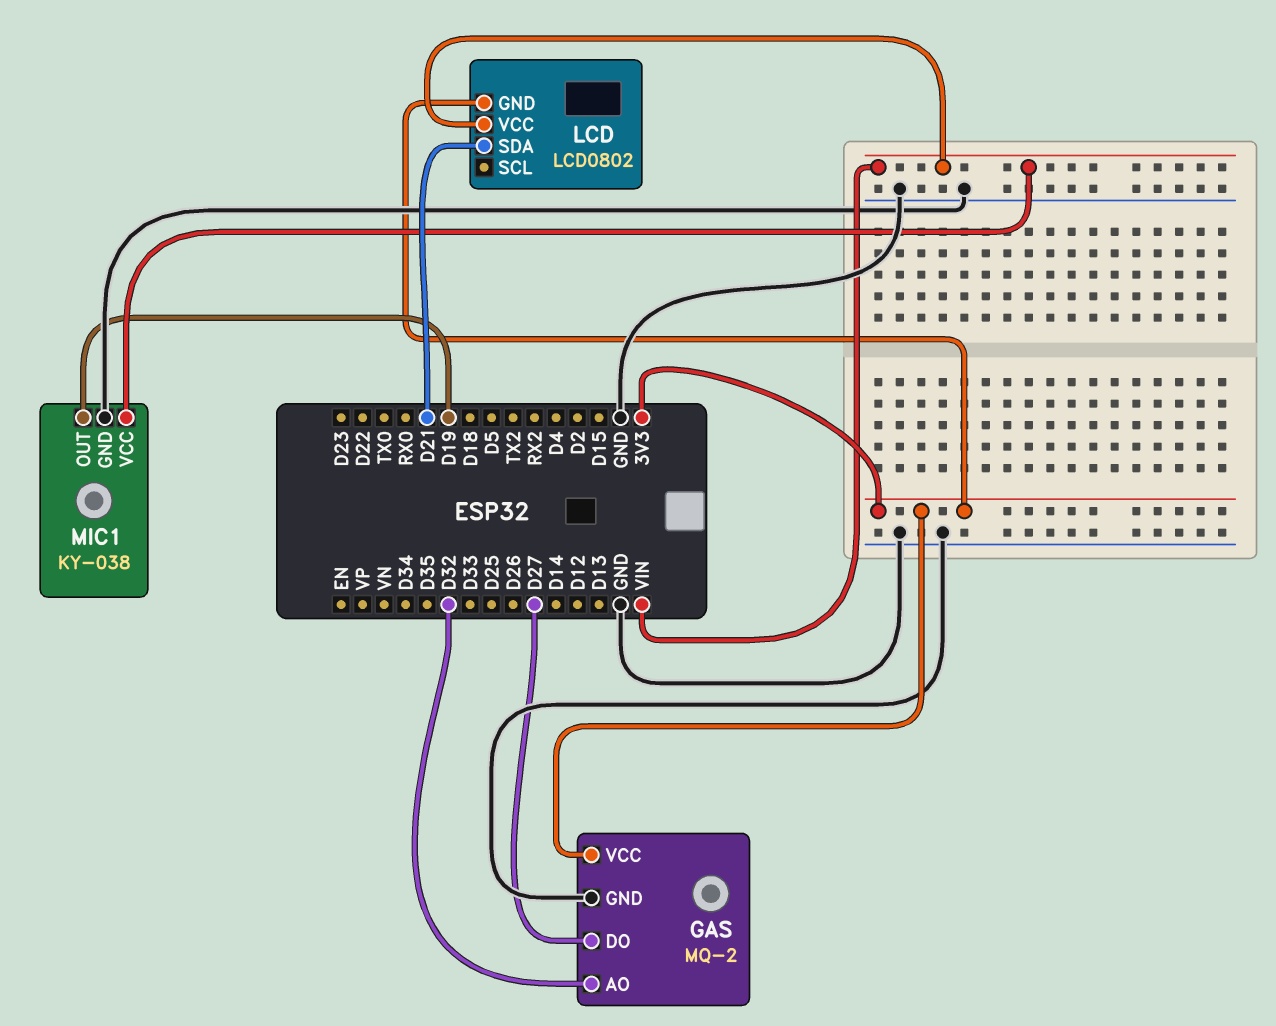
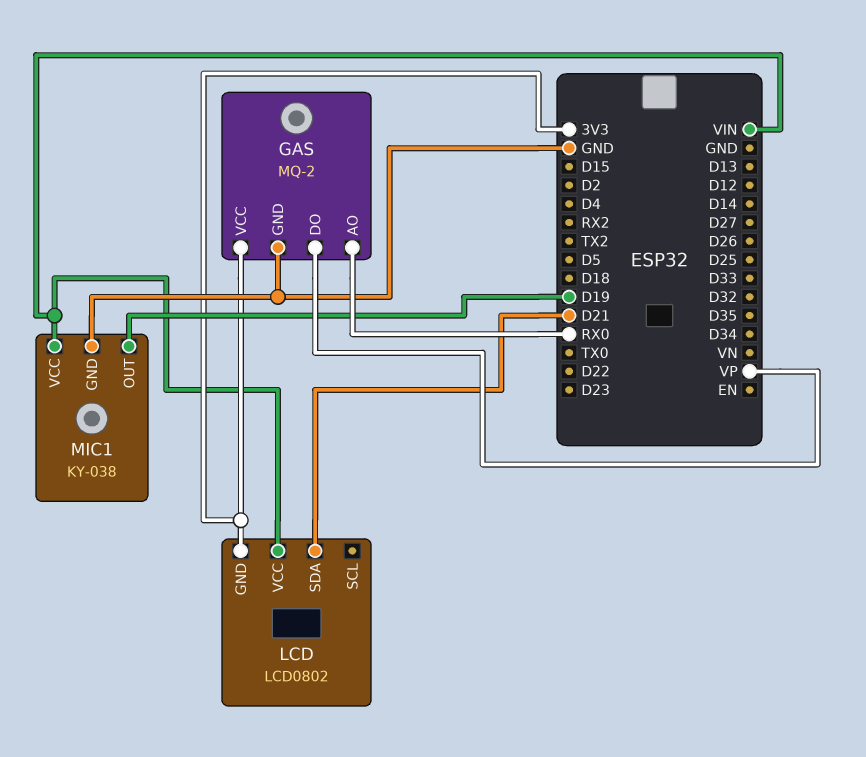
GAS pin AO: D32 -> RX0
GAS pin DO: D27 -> VP

